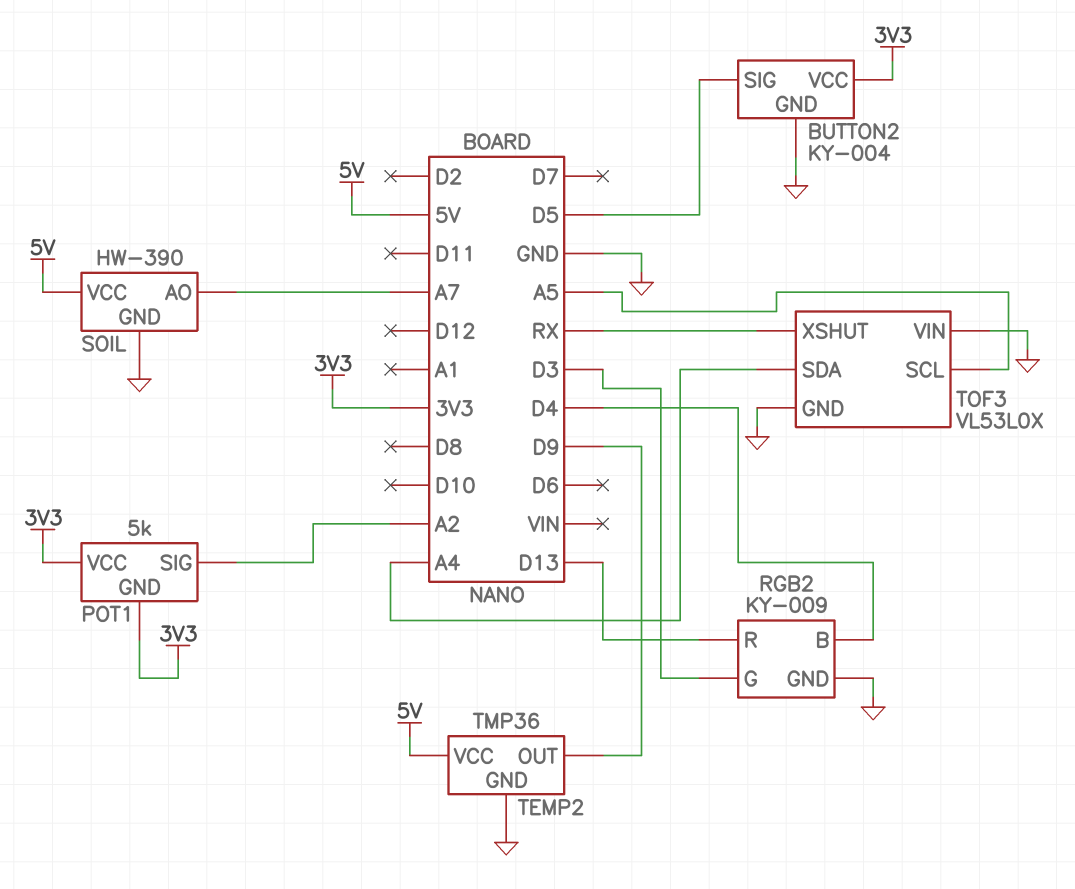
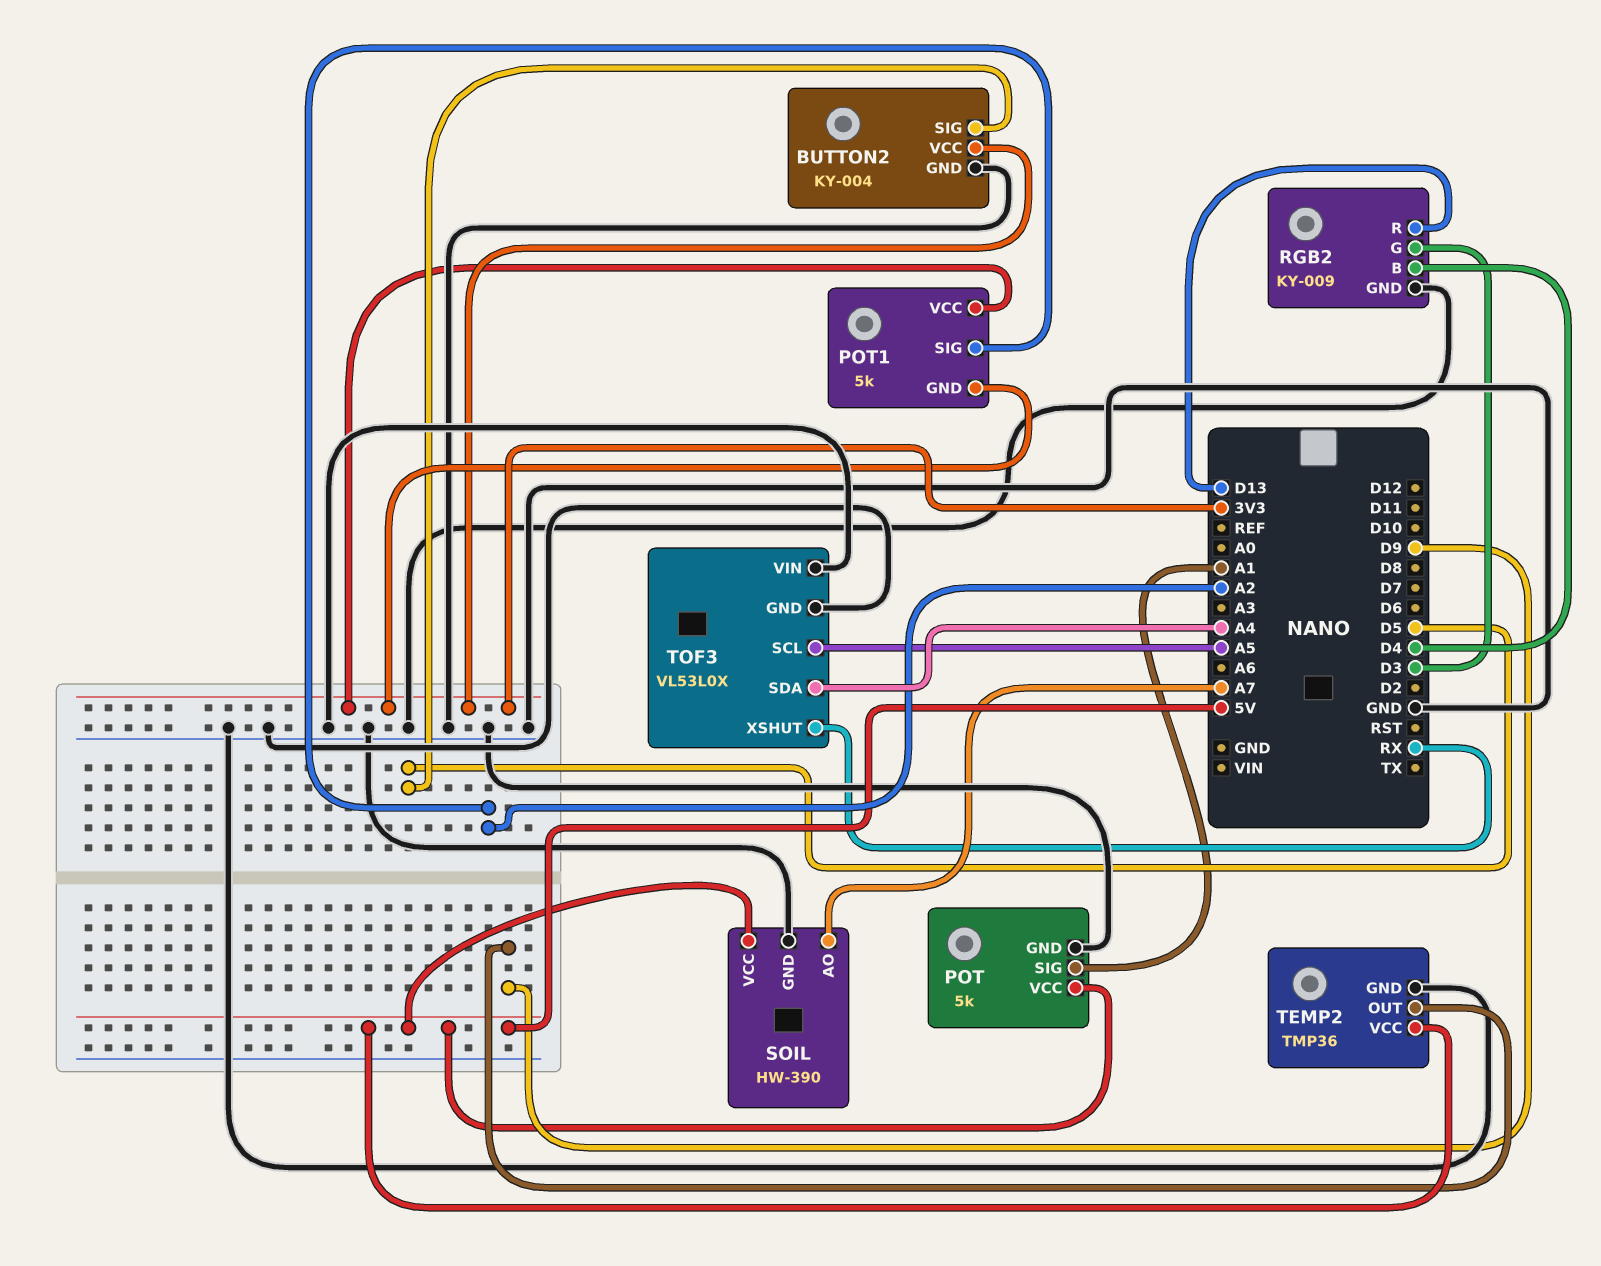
POT: none -> 5k
POT pin GND: none -> GND
POT pin SIG: none -> A1
POT pin VCC: none -> 5V

